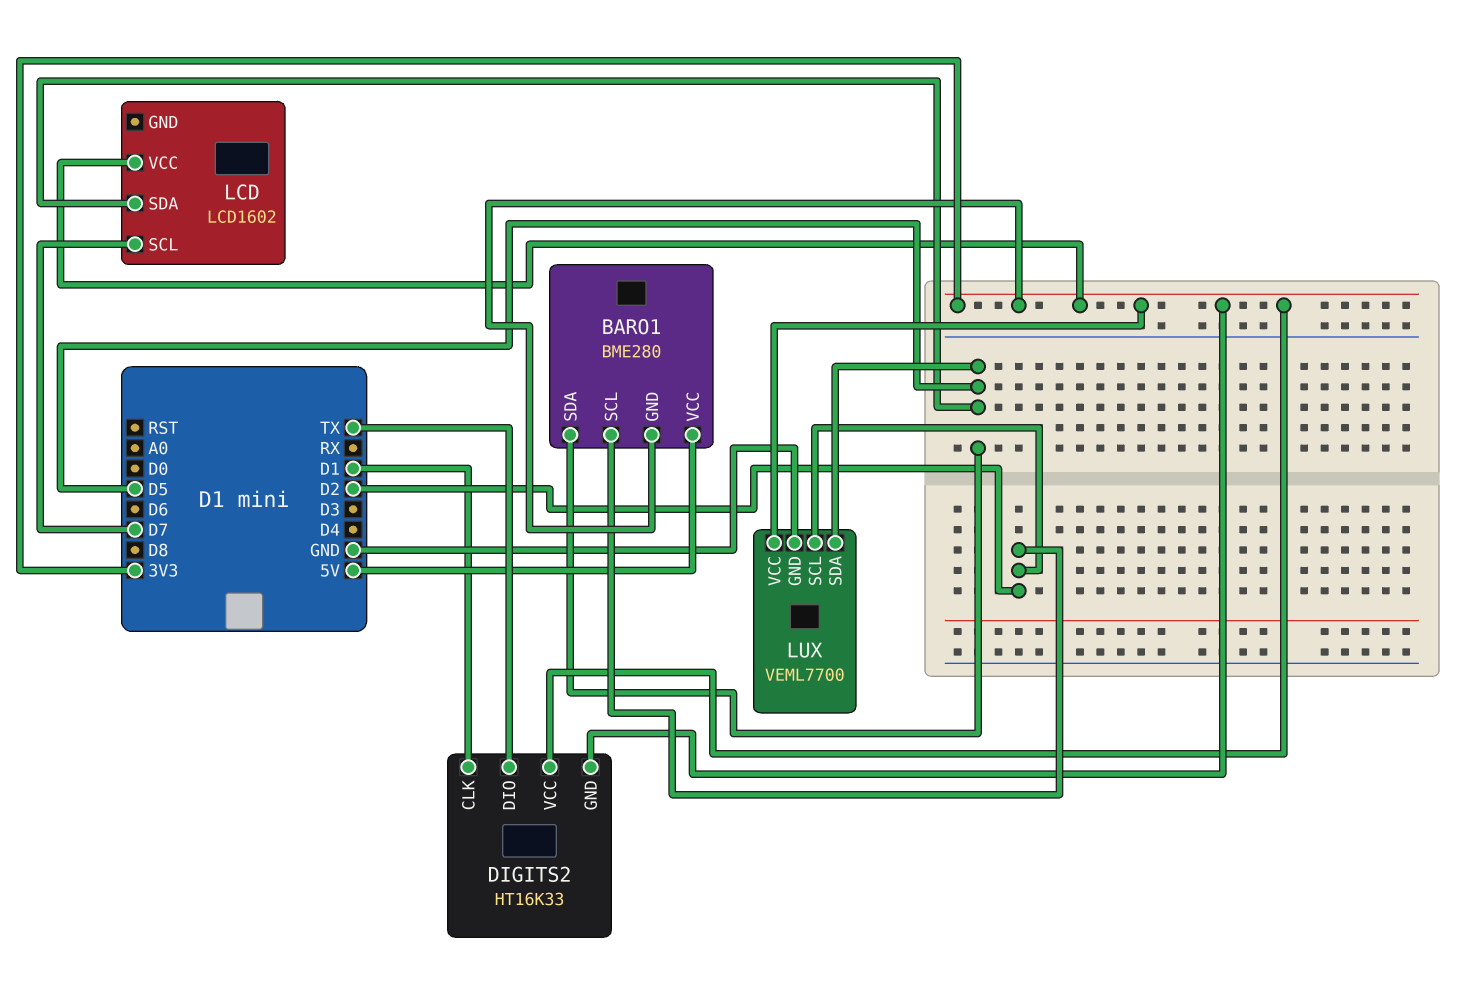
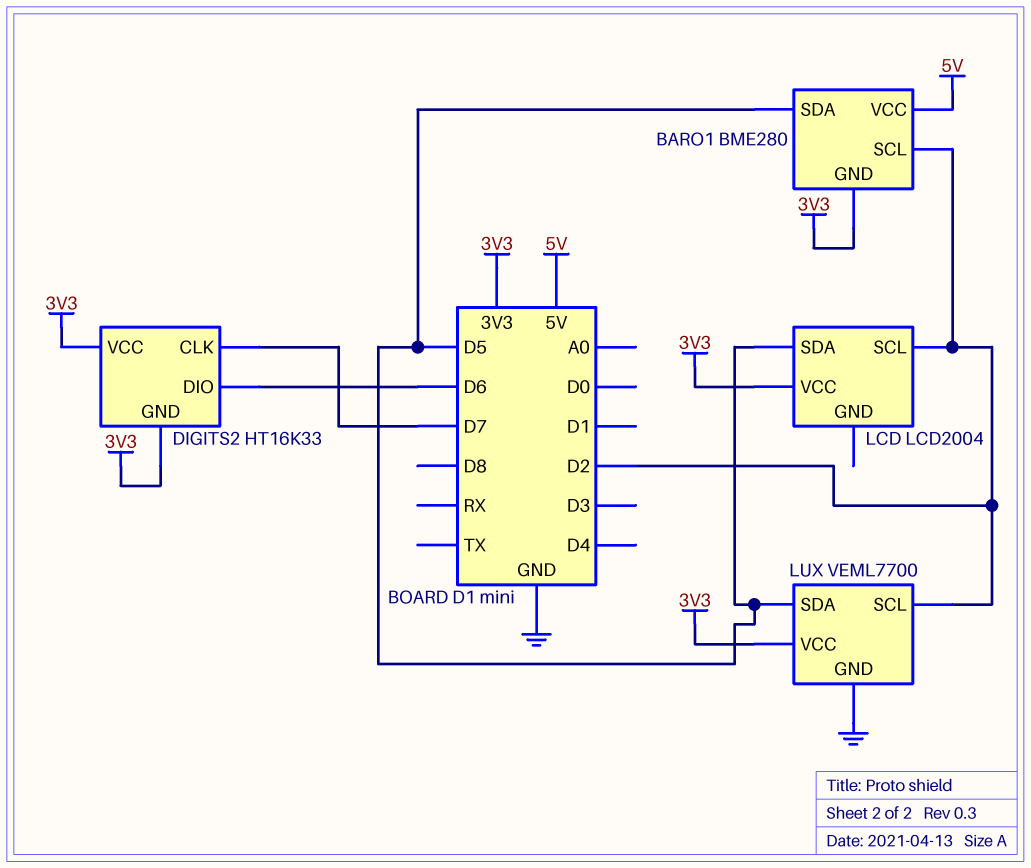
DIGITS2 pin CLK: D1 -> D7
DIGITS2 pin DIO: TX -> D6
LCD: LCD1602 -> LCD2004
LCD pin SCL: D7 -> D2

